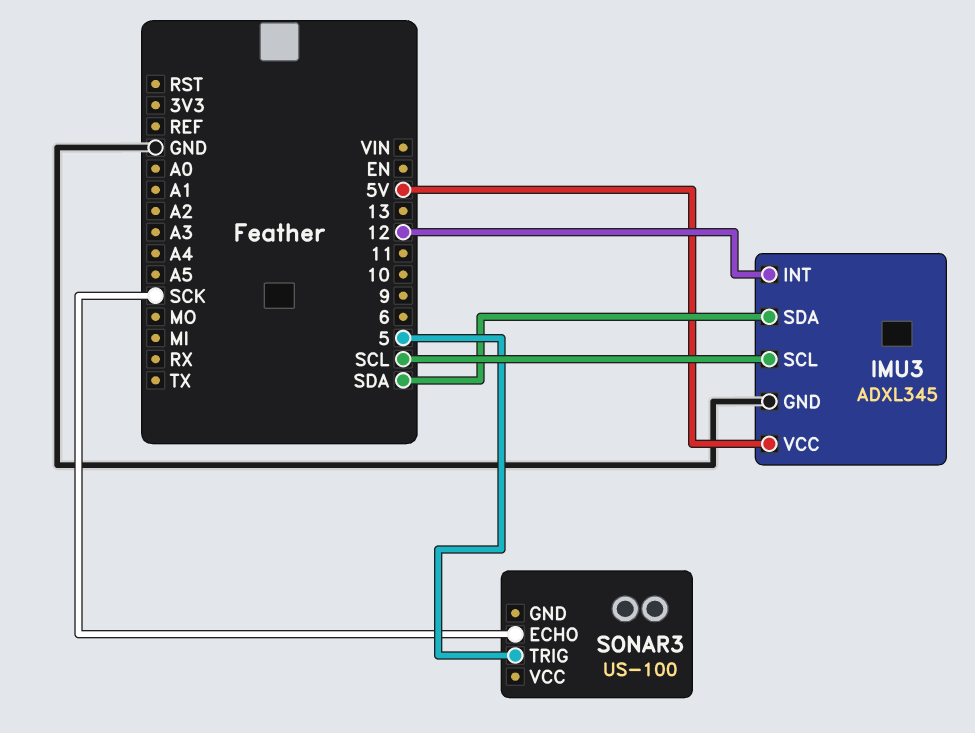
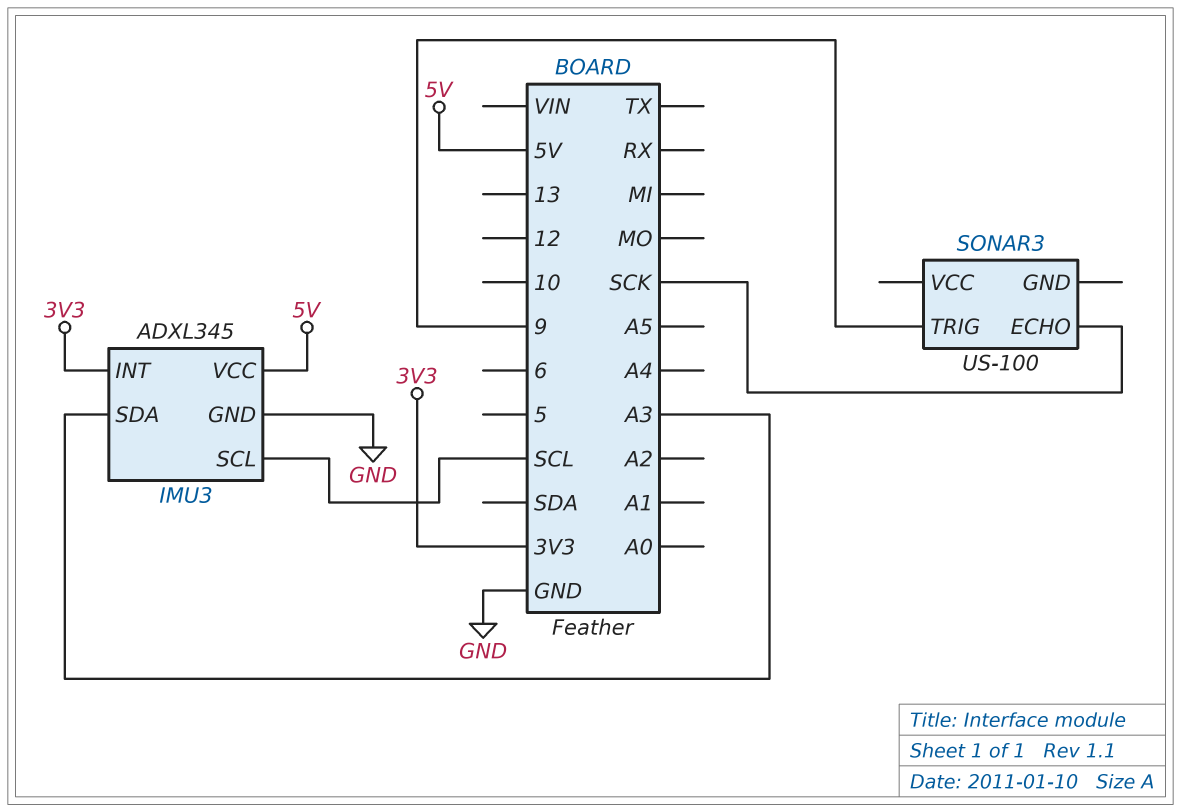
IMU3 pin INT: 12 -> 3V3
IMU3 pin SDA: SDA -> A3
SONAR3 pin TRIG: 5 -> 9

